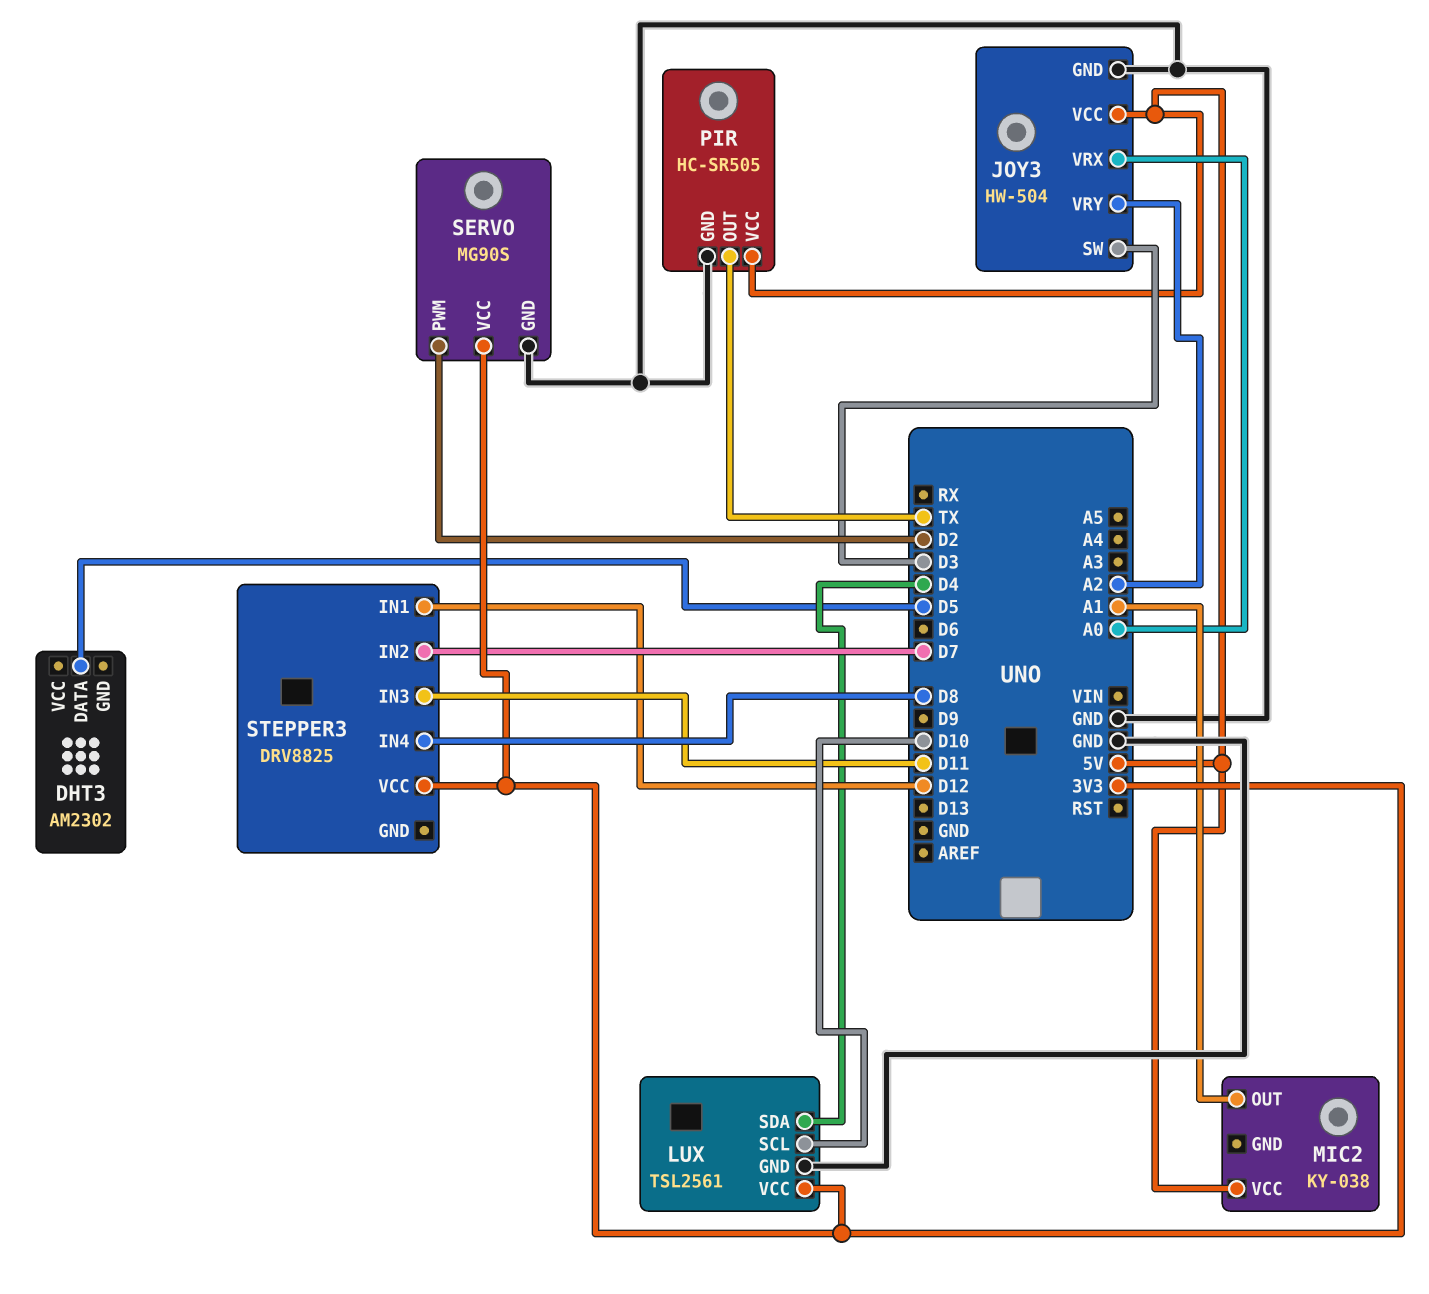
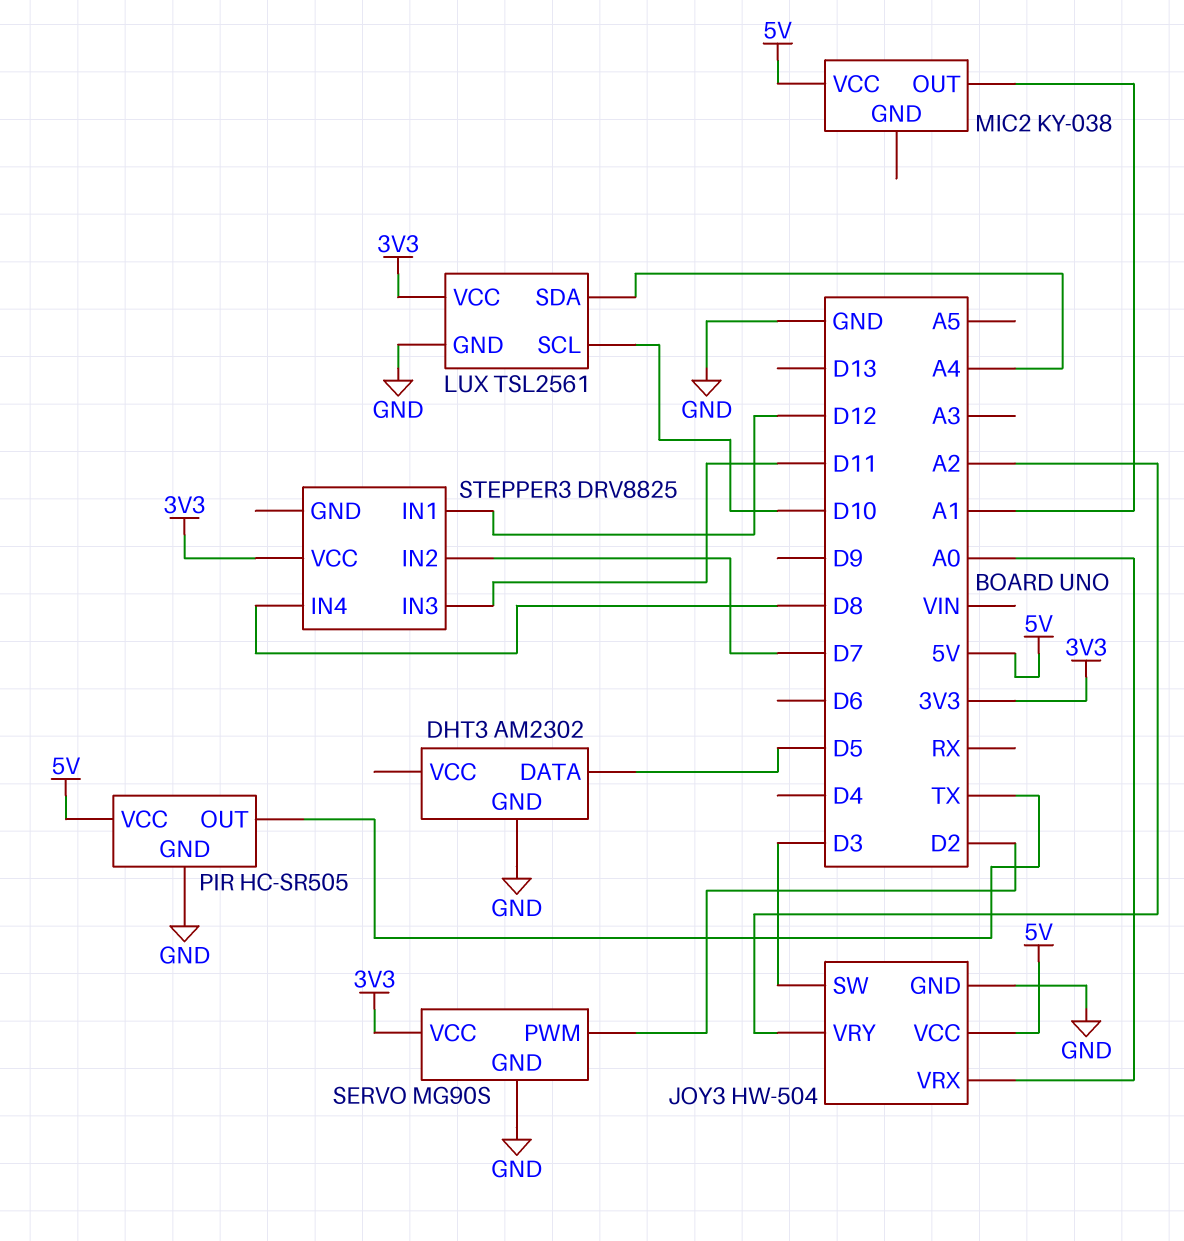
DHT3 pin GND: none -> GND
LUX pin SDA: D4 -> A4

